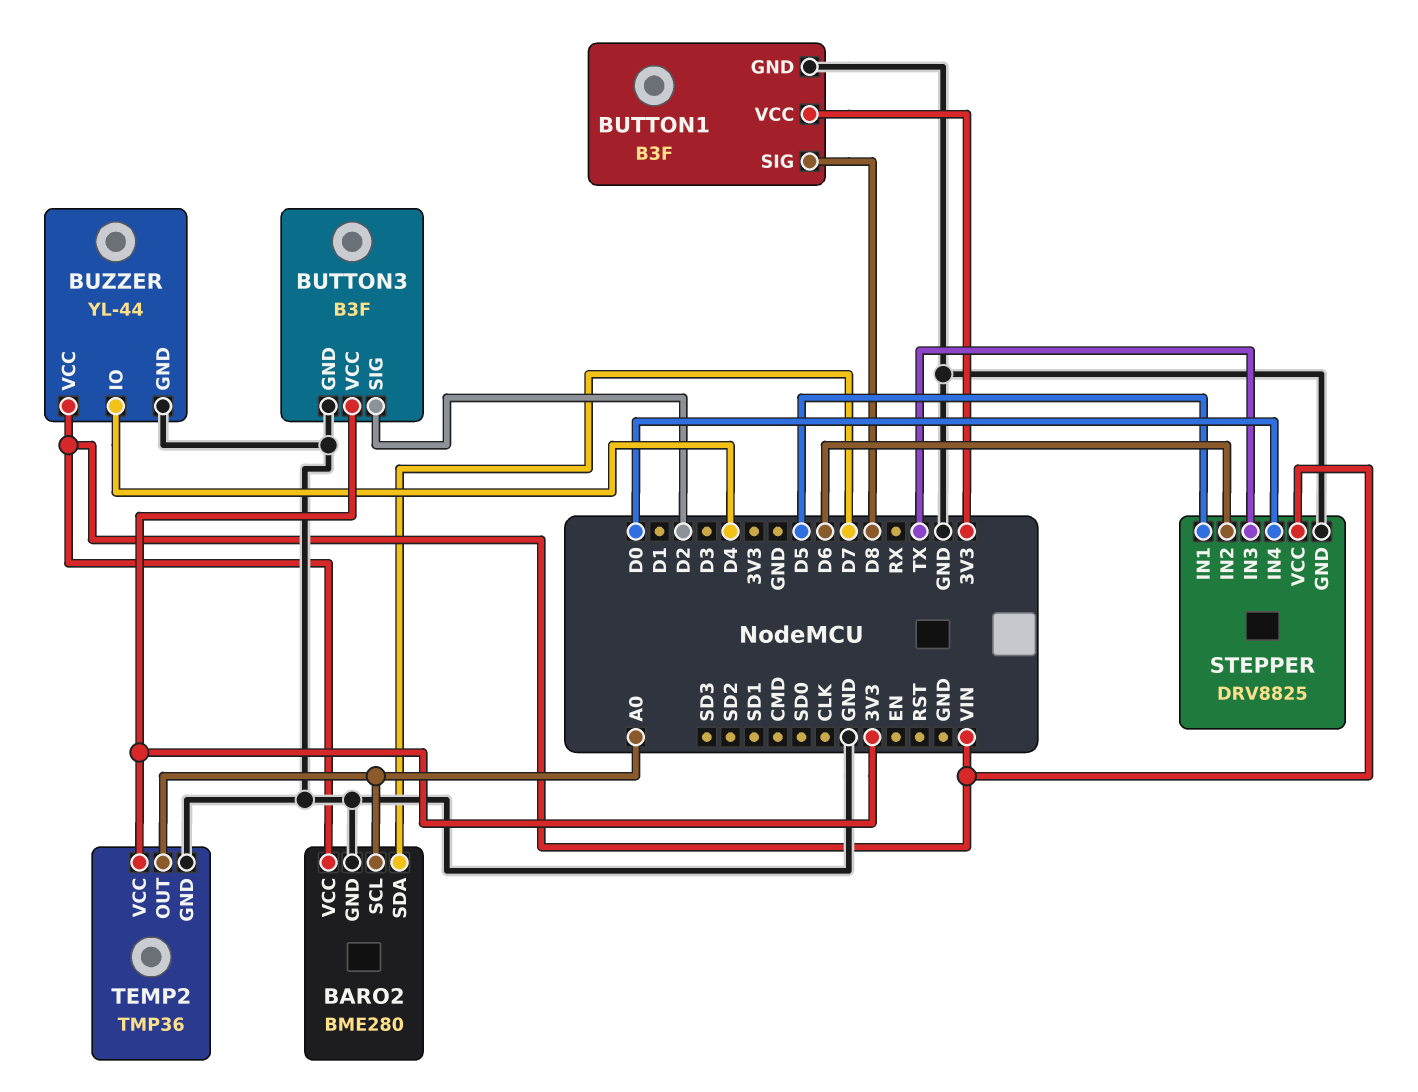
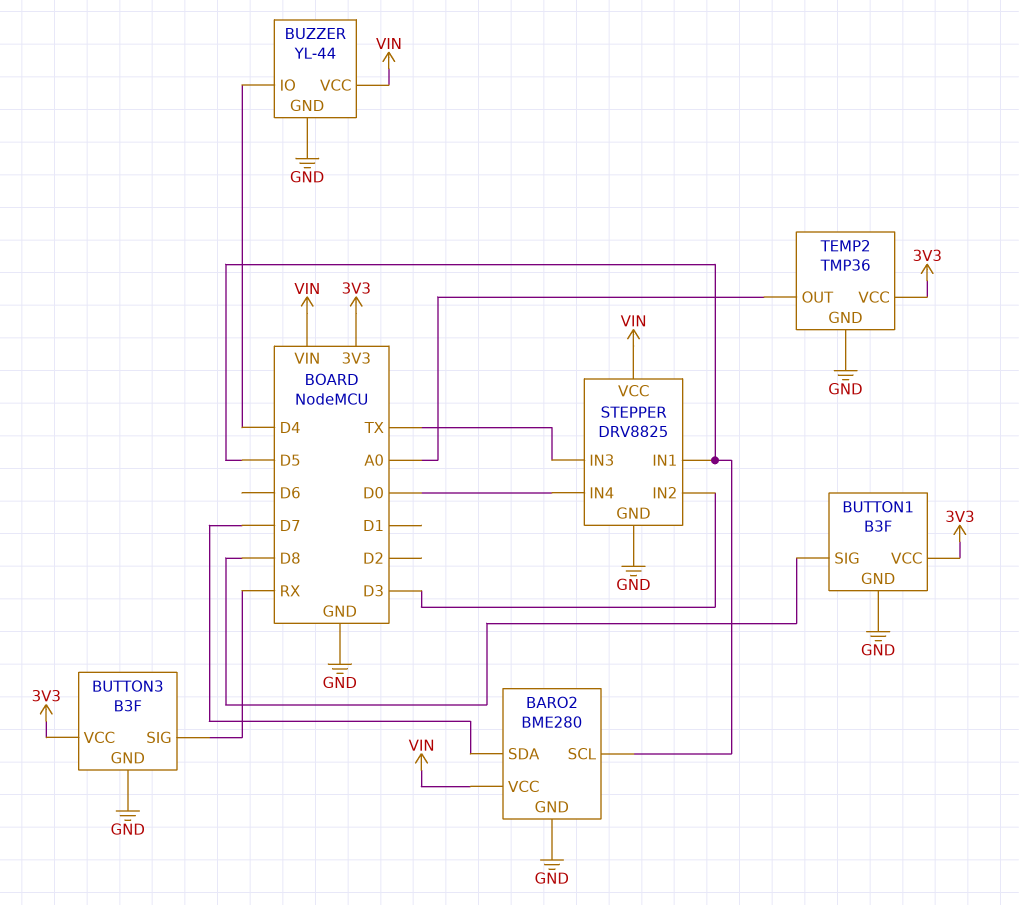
BARO2 pin SCL: A0 -> D5
BUTTON3 pin SIG: D2 -> RX
STEPPER pin IN2: D6 -> D3

